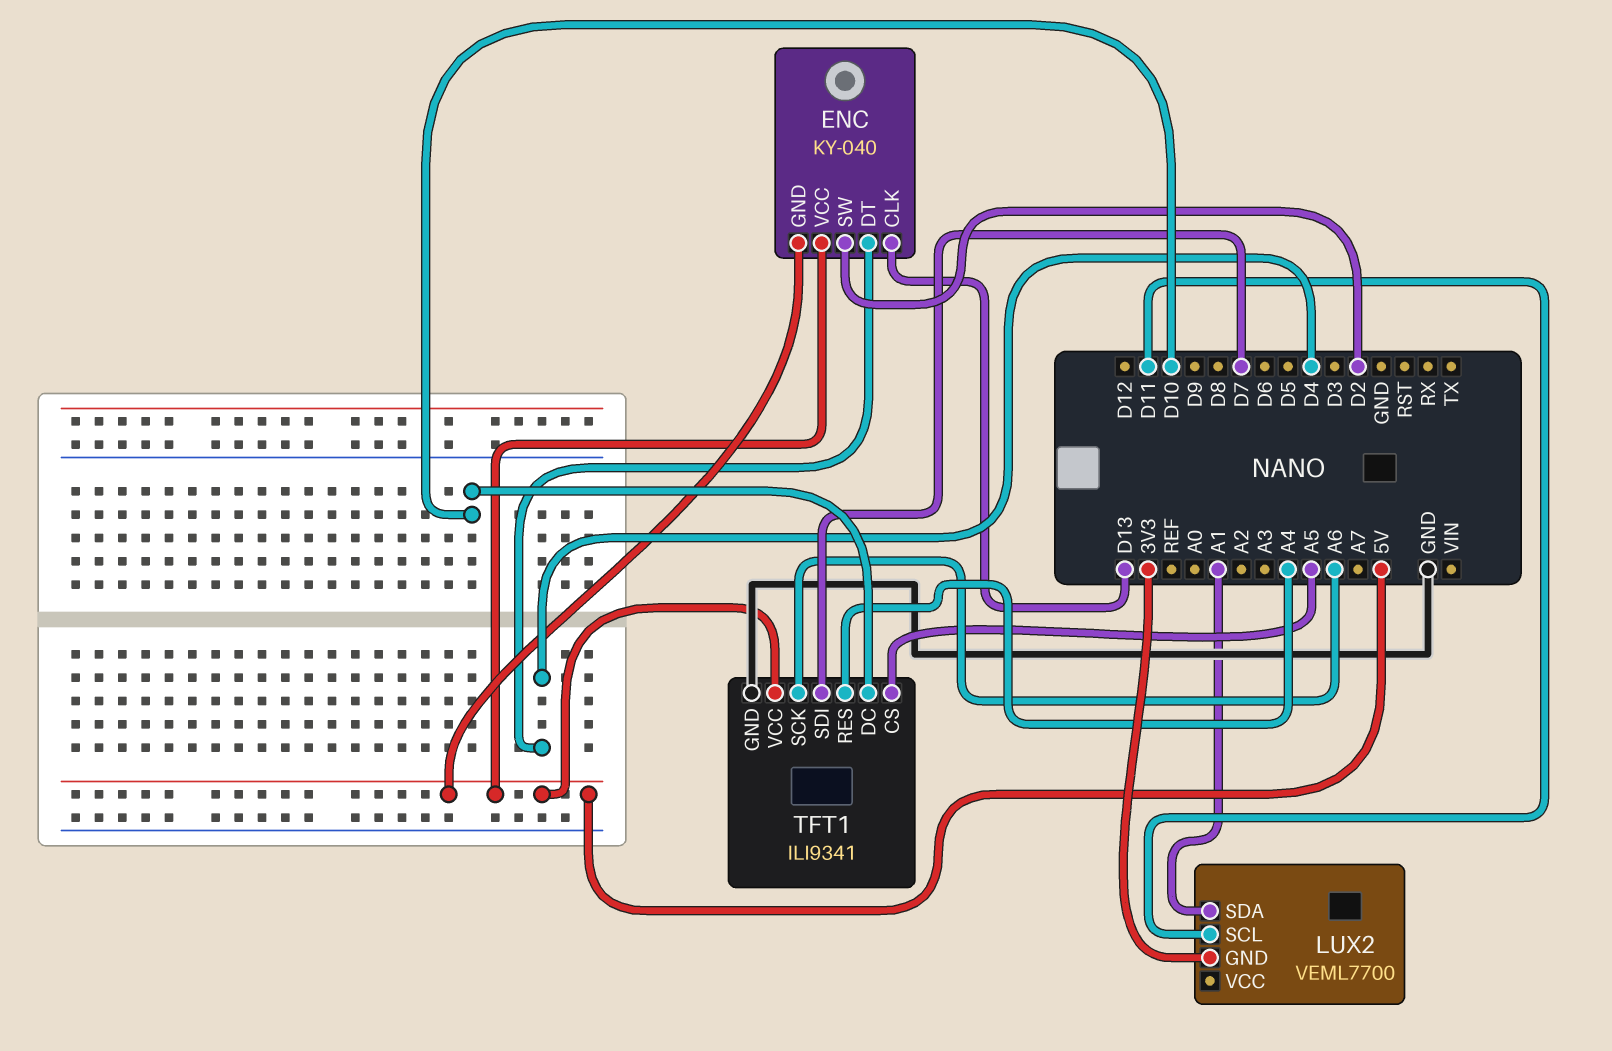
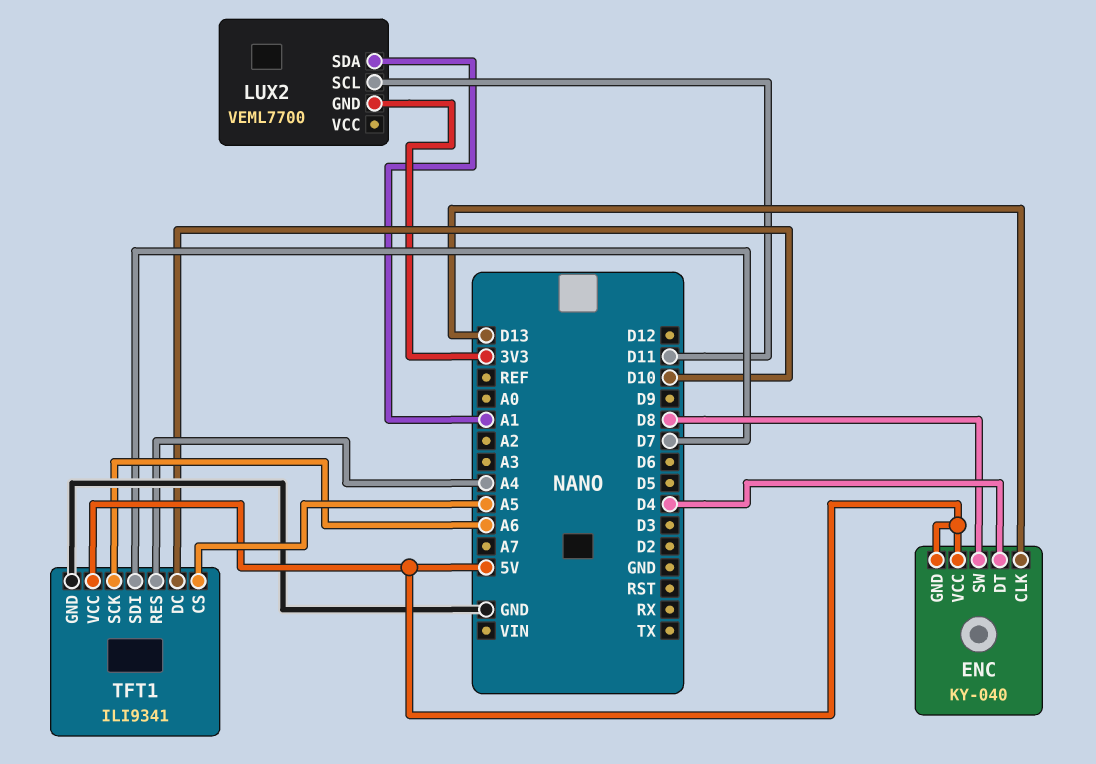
ENC pin SW: D2 -> D8

